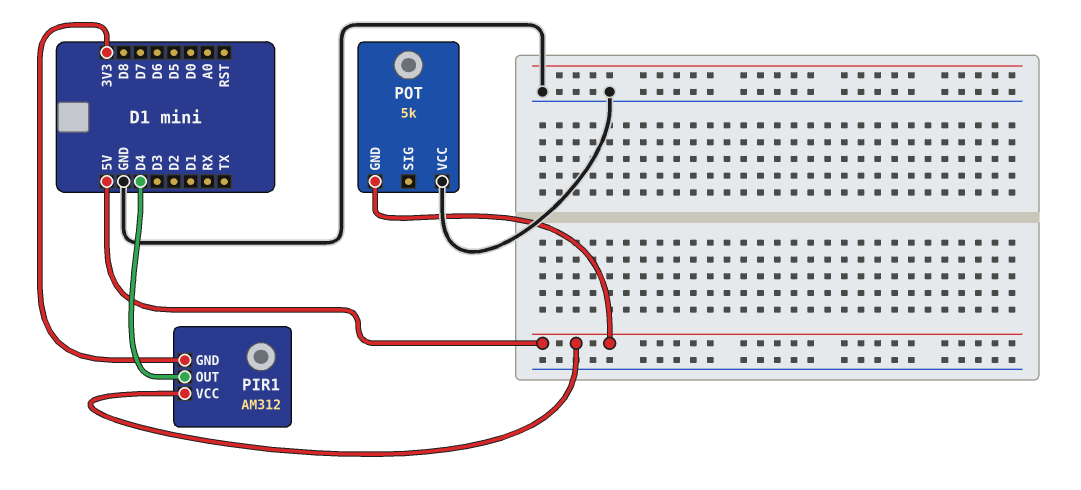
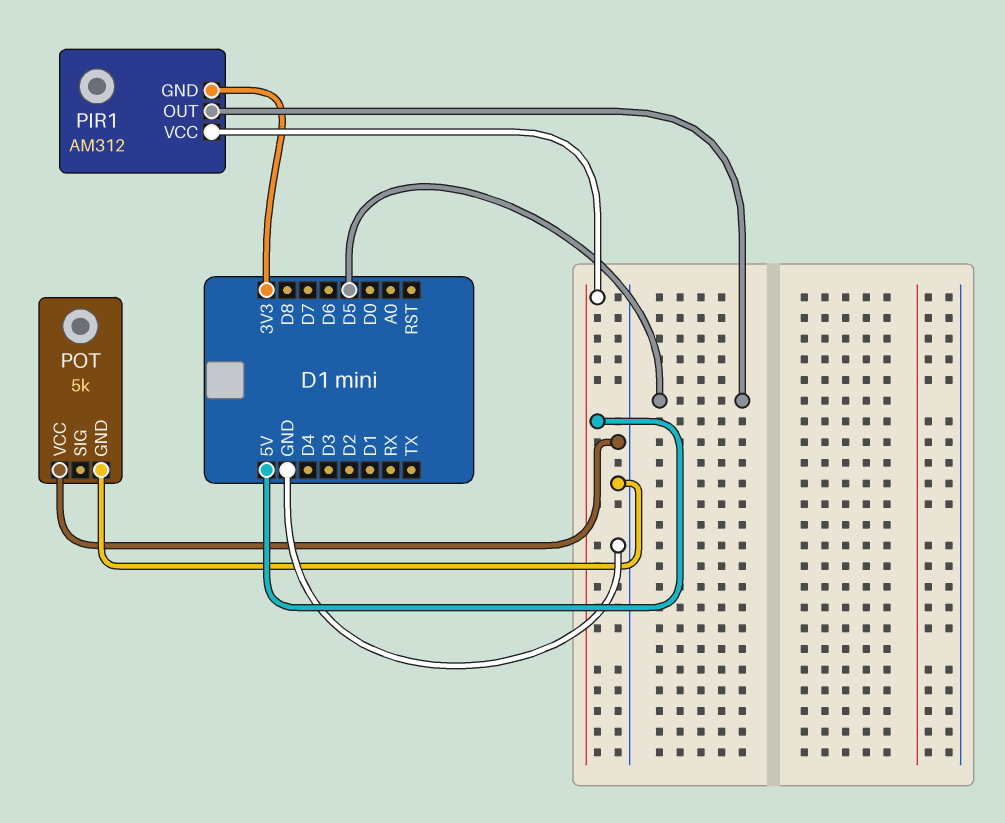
PIR1 pin OUT: D4 -> D5
POT pin GND: 5V -> GND

